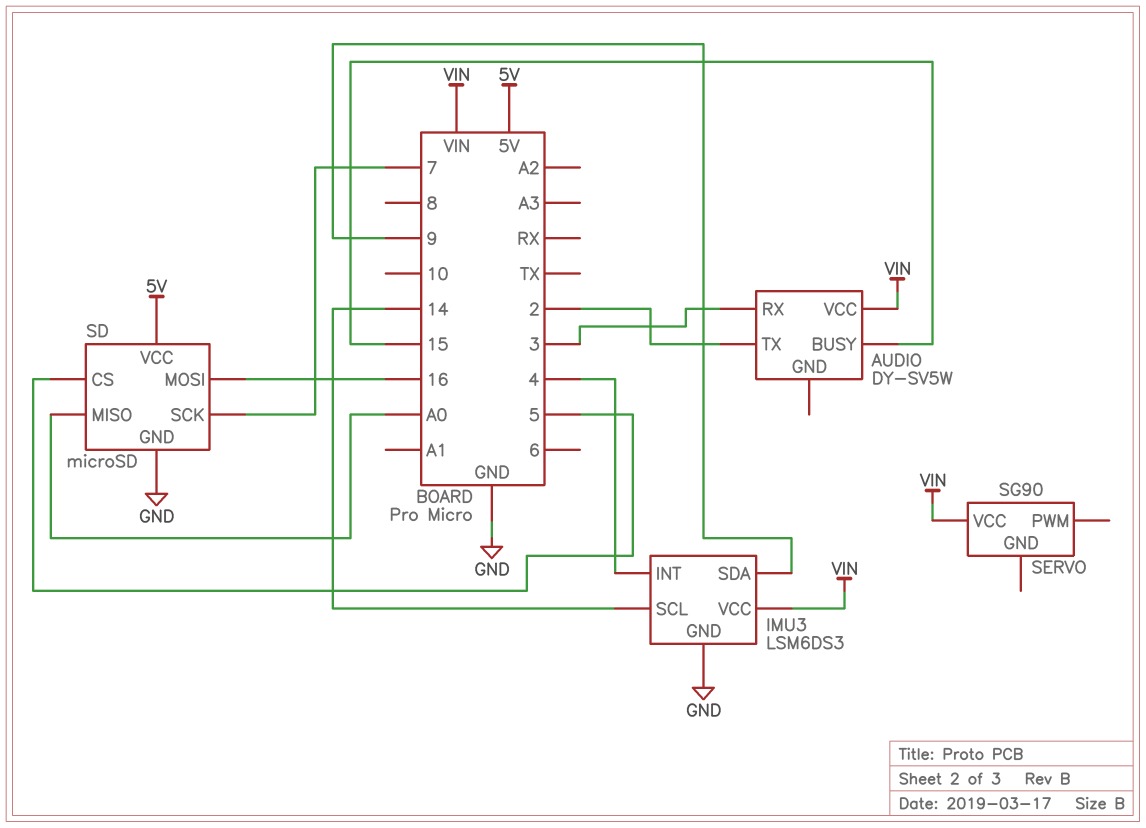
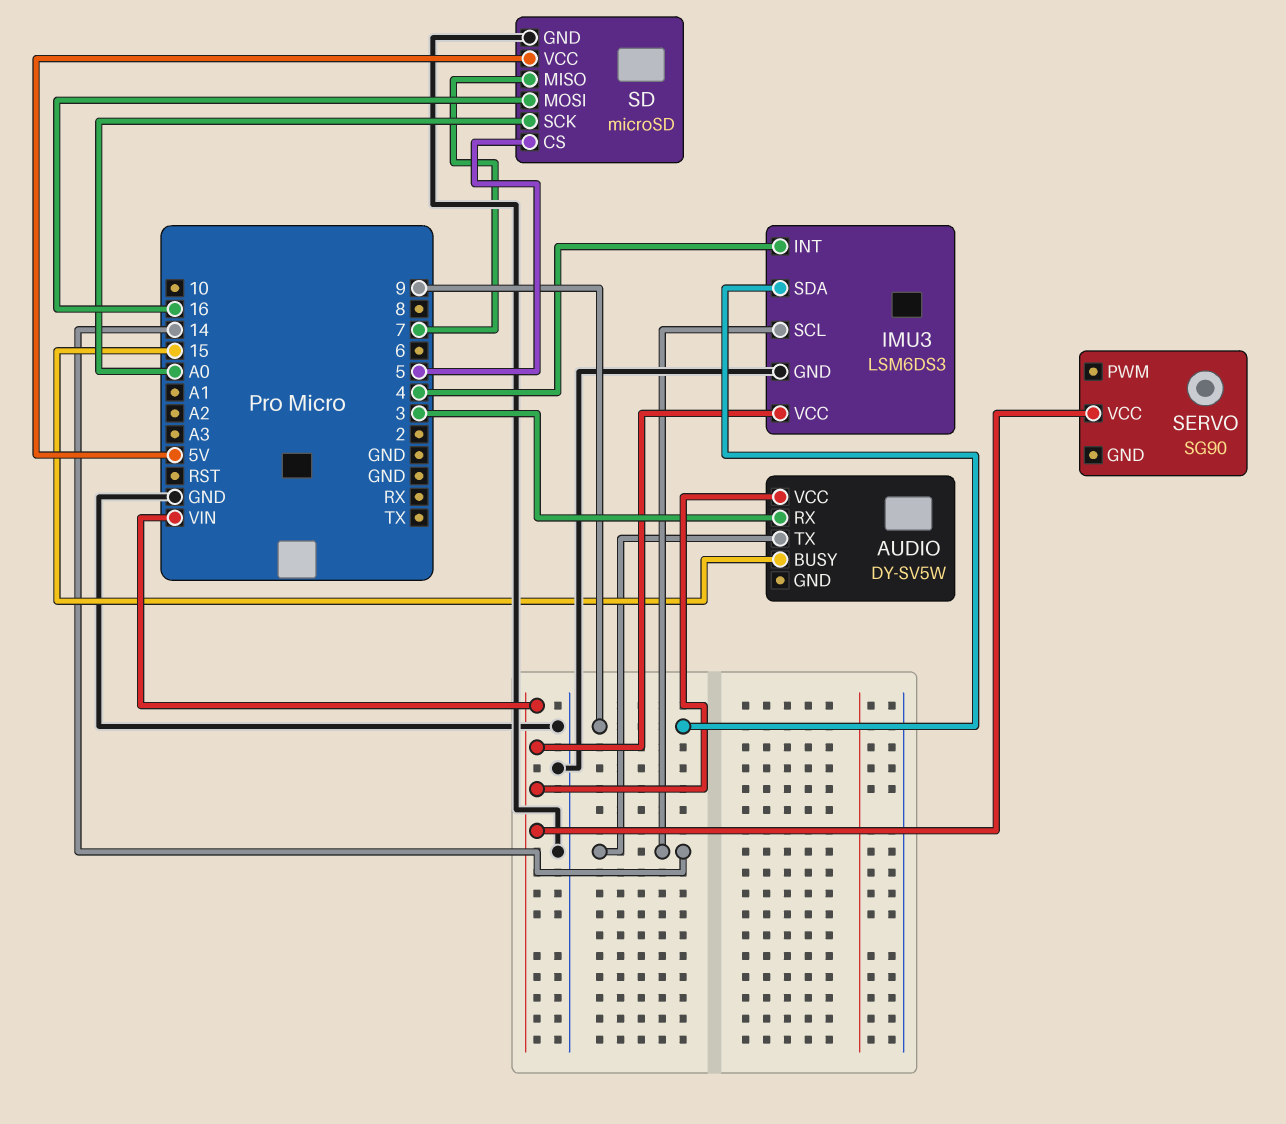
AUDIO pin TX: 2 -> 14
SD pin MISO: A0 -> 7
SD pin SCK: 7 -> A0

